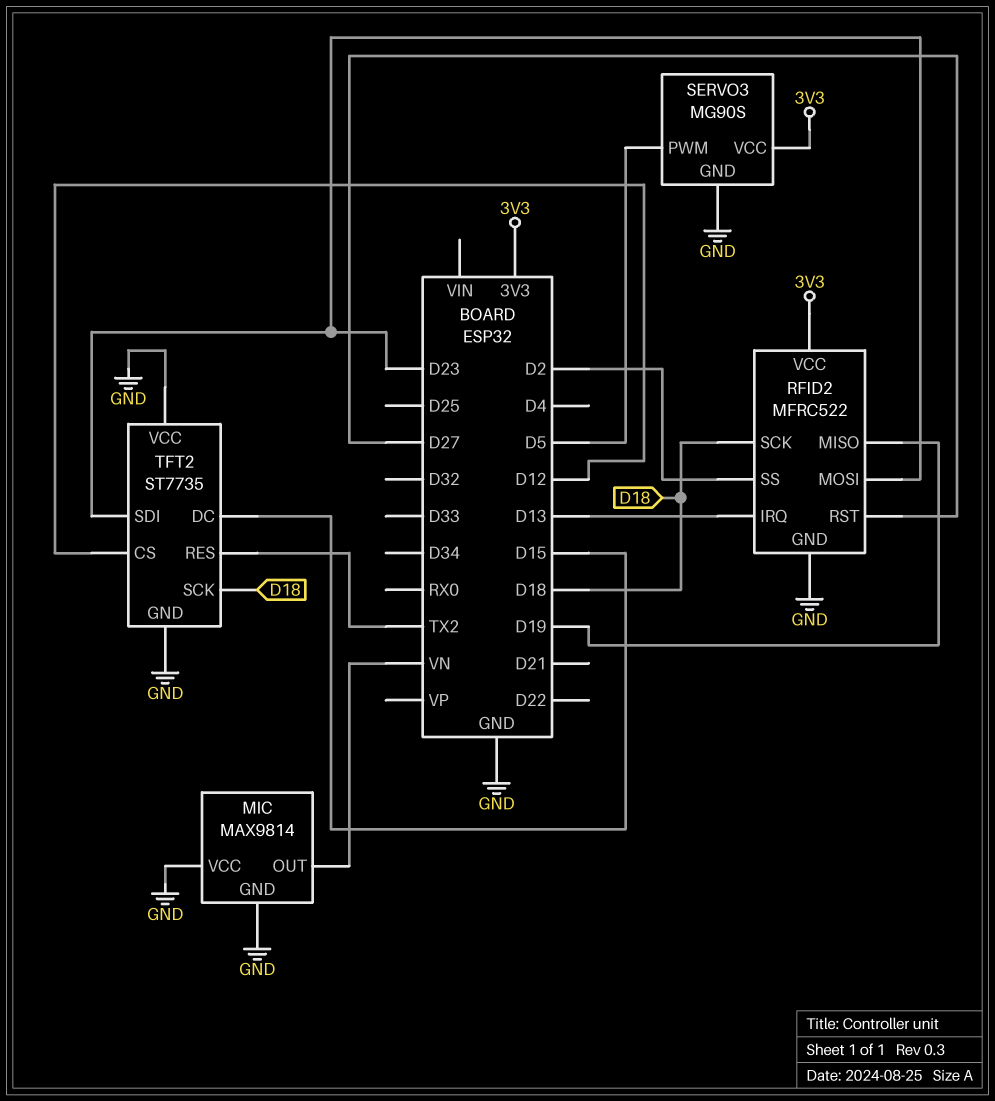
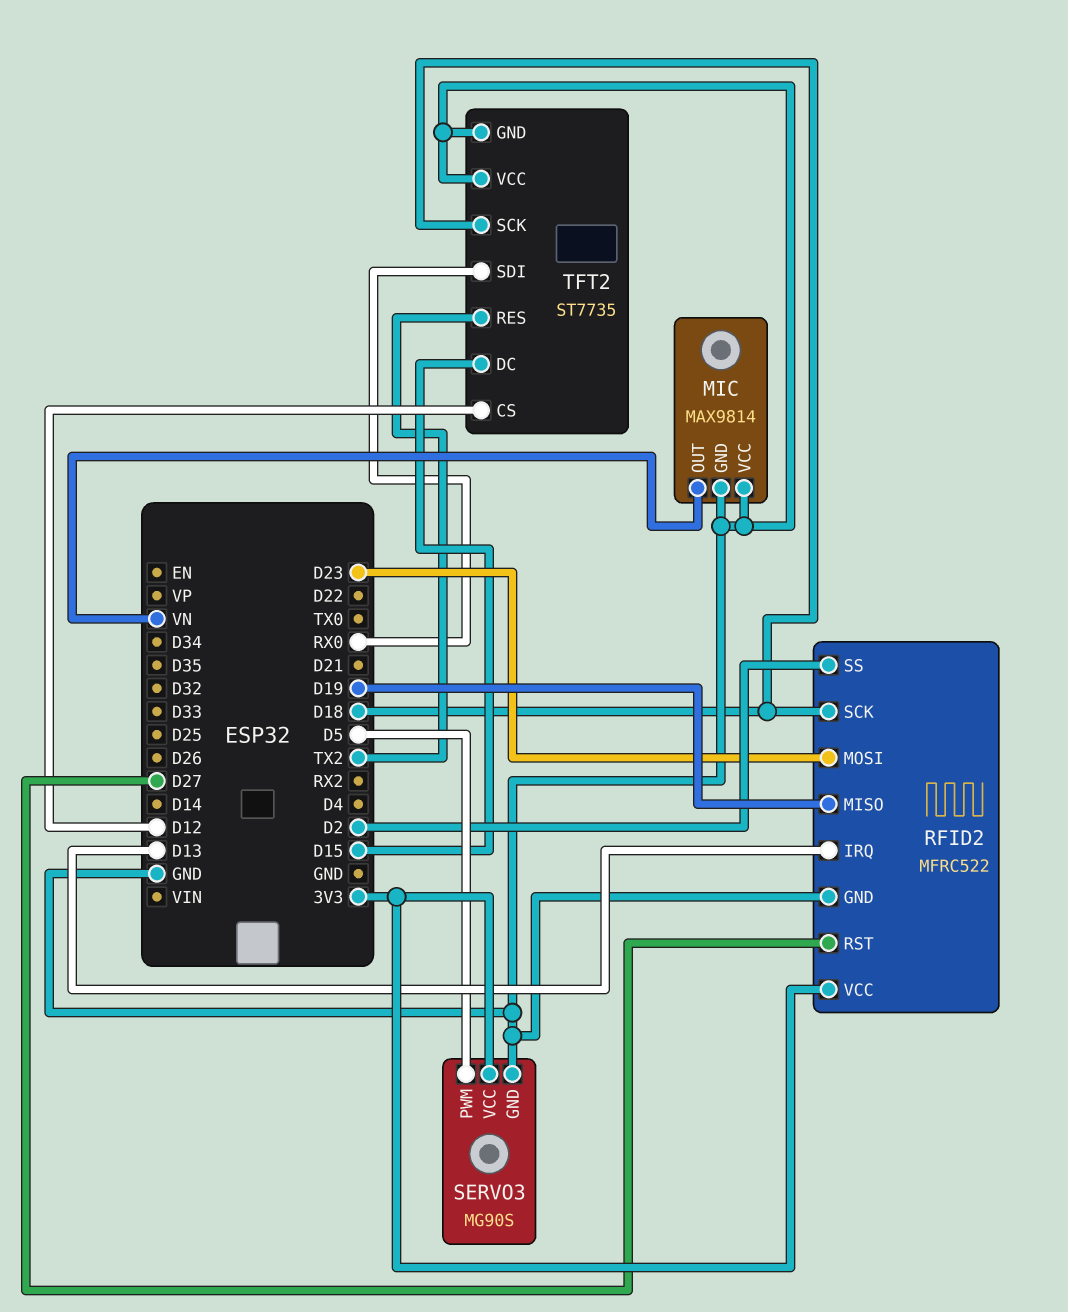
TFT2 pin SDI: D23 -> RX0

